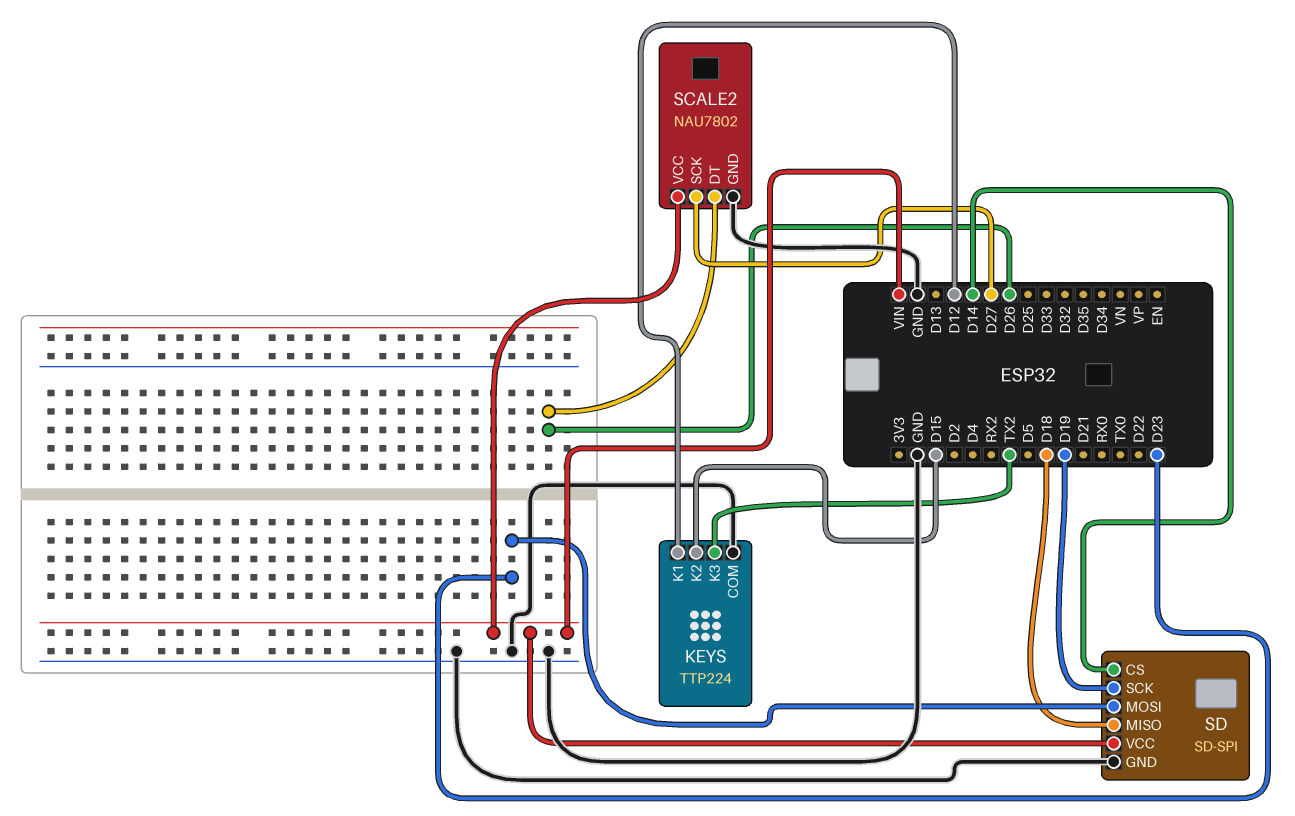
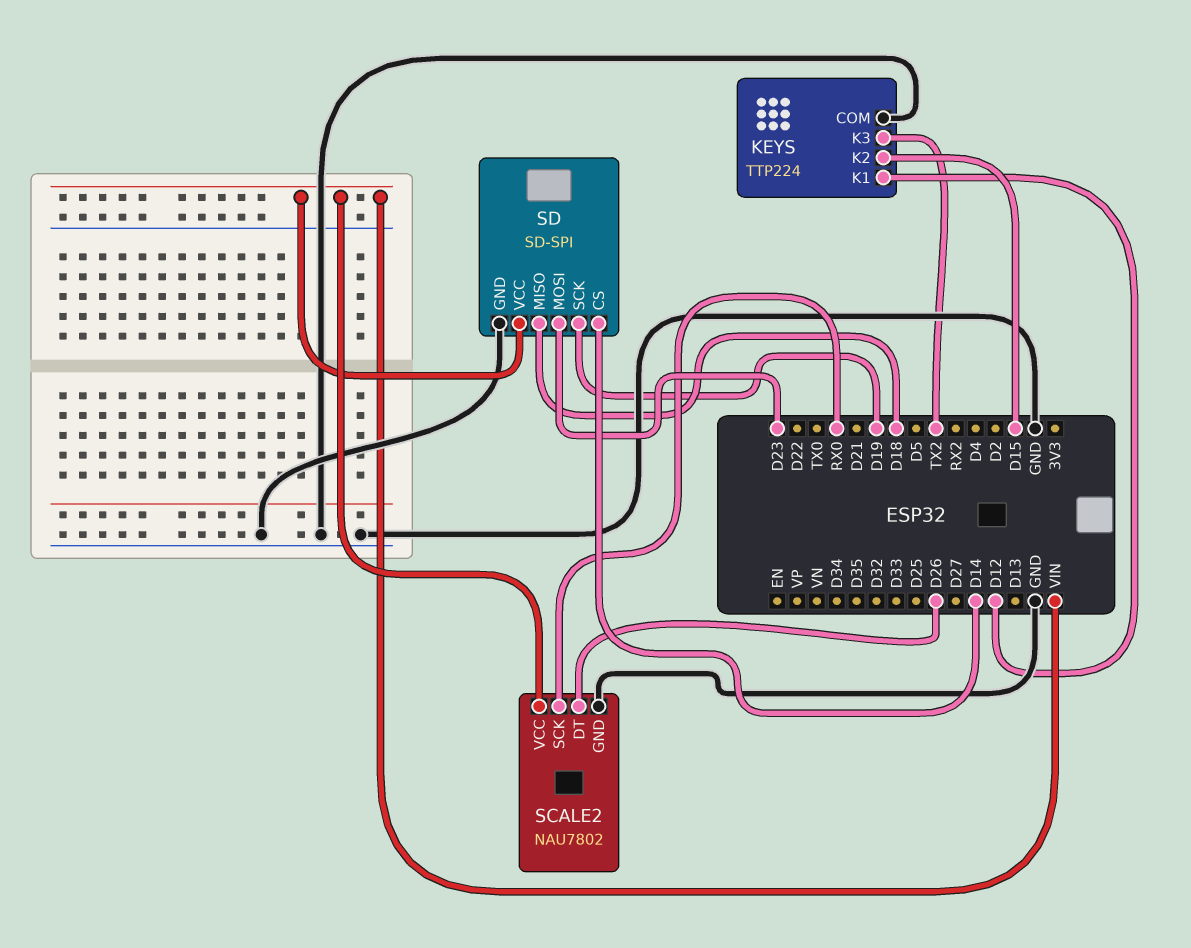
SCALE2 pin SCK: D27 -> RX0

